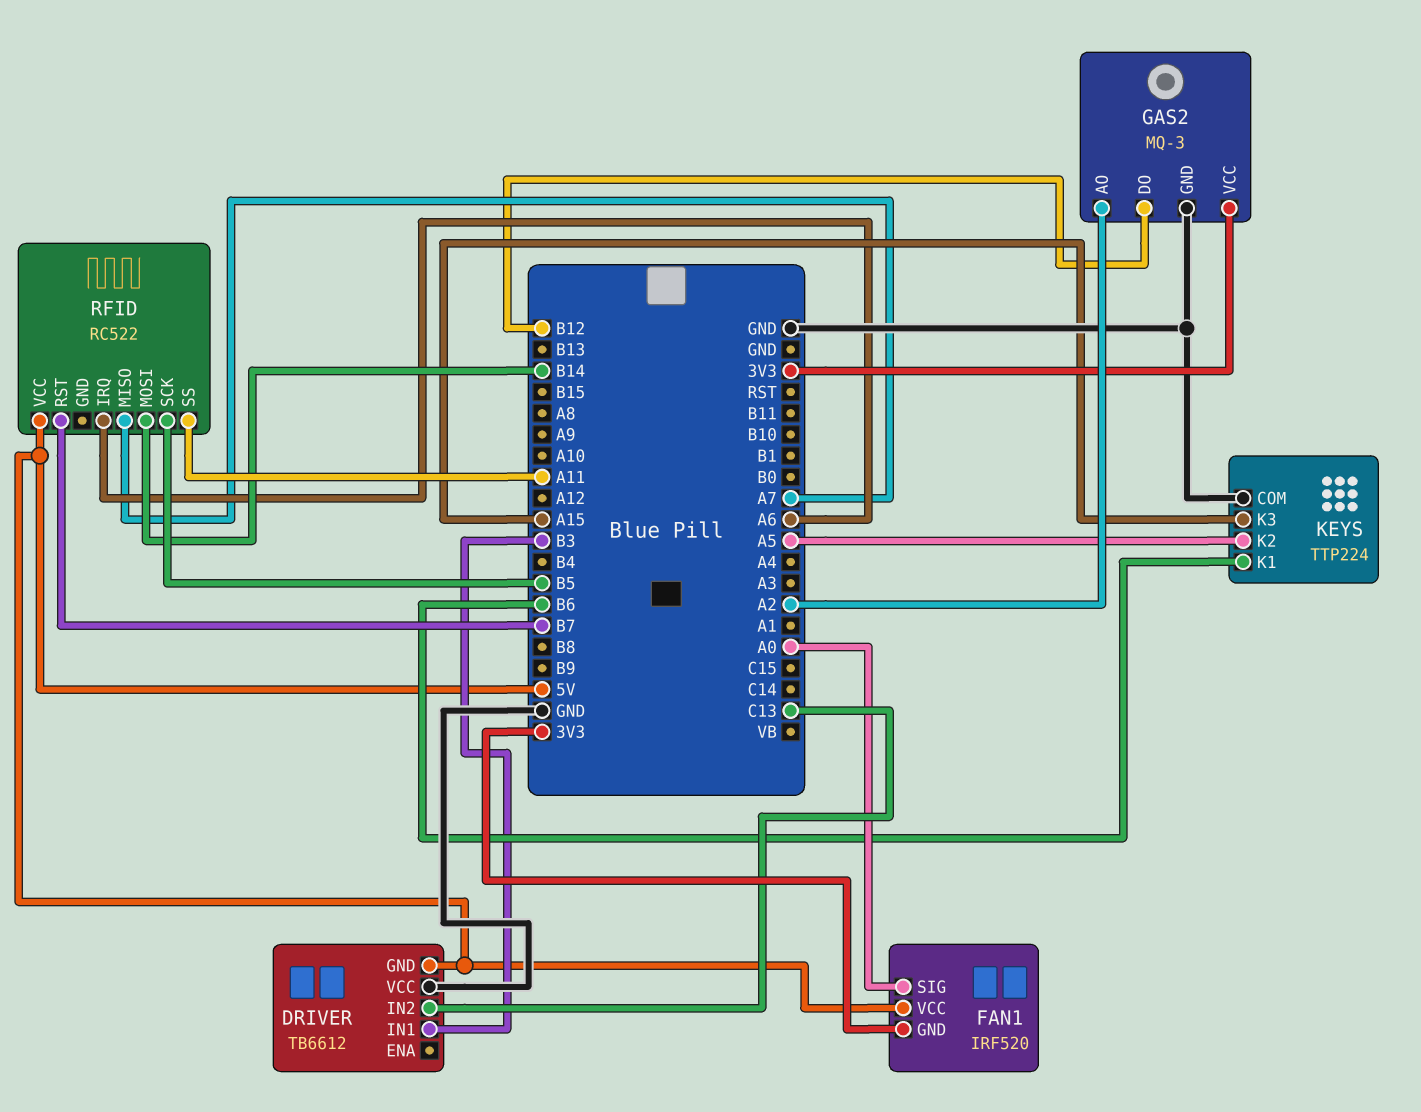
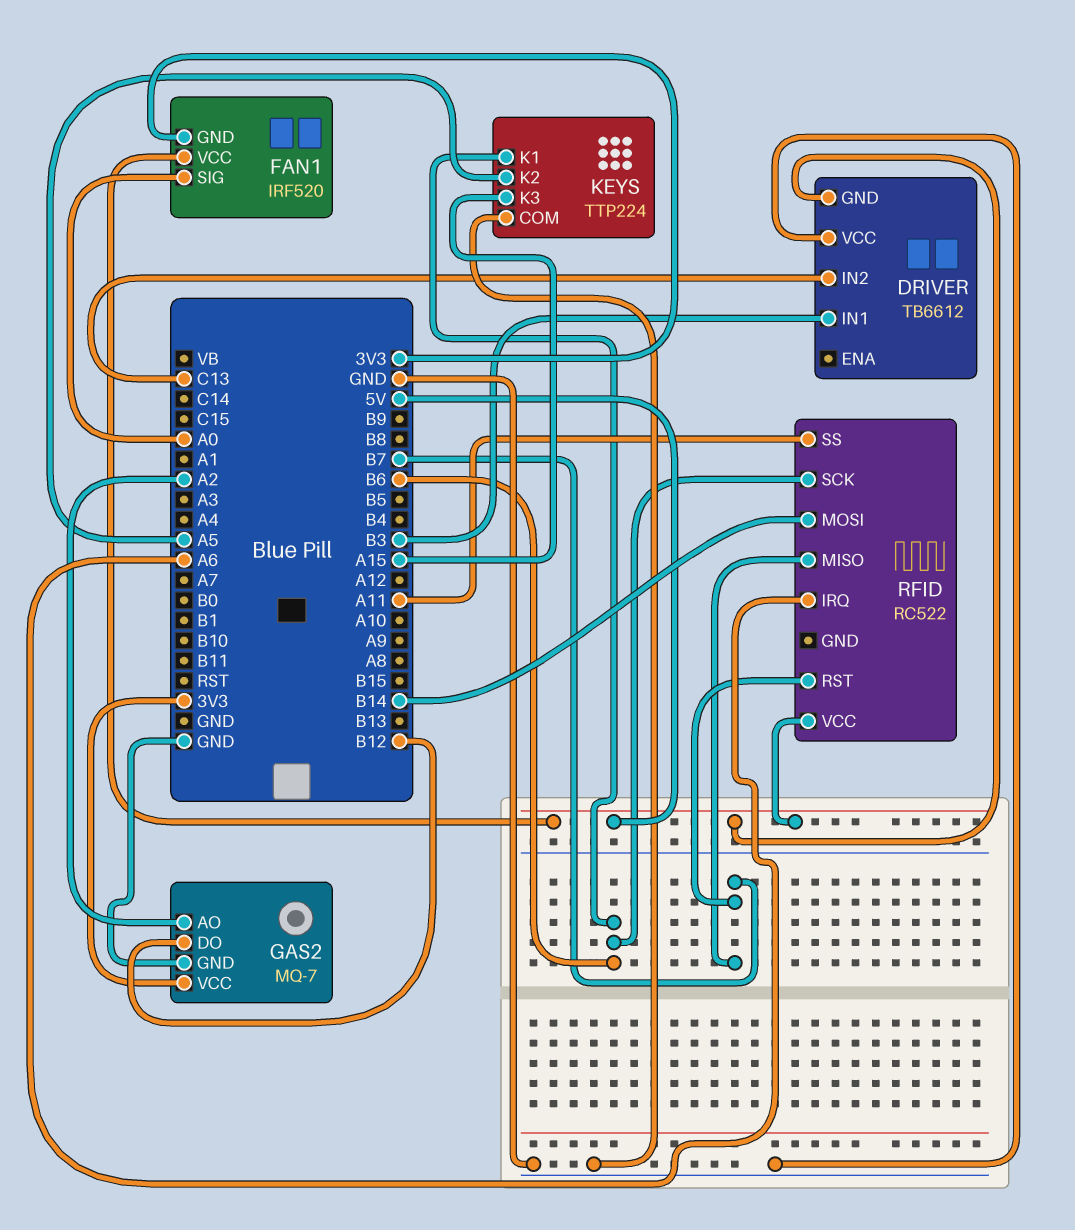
GAS2: MQ-3 -> MQ-7
RFID pin MISO: A7 -> B7
RFID pin SCK: B5 -> B6

